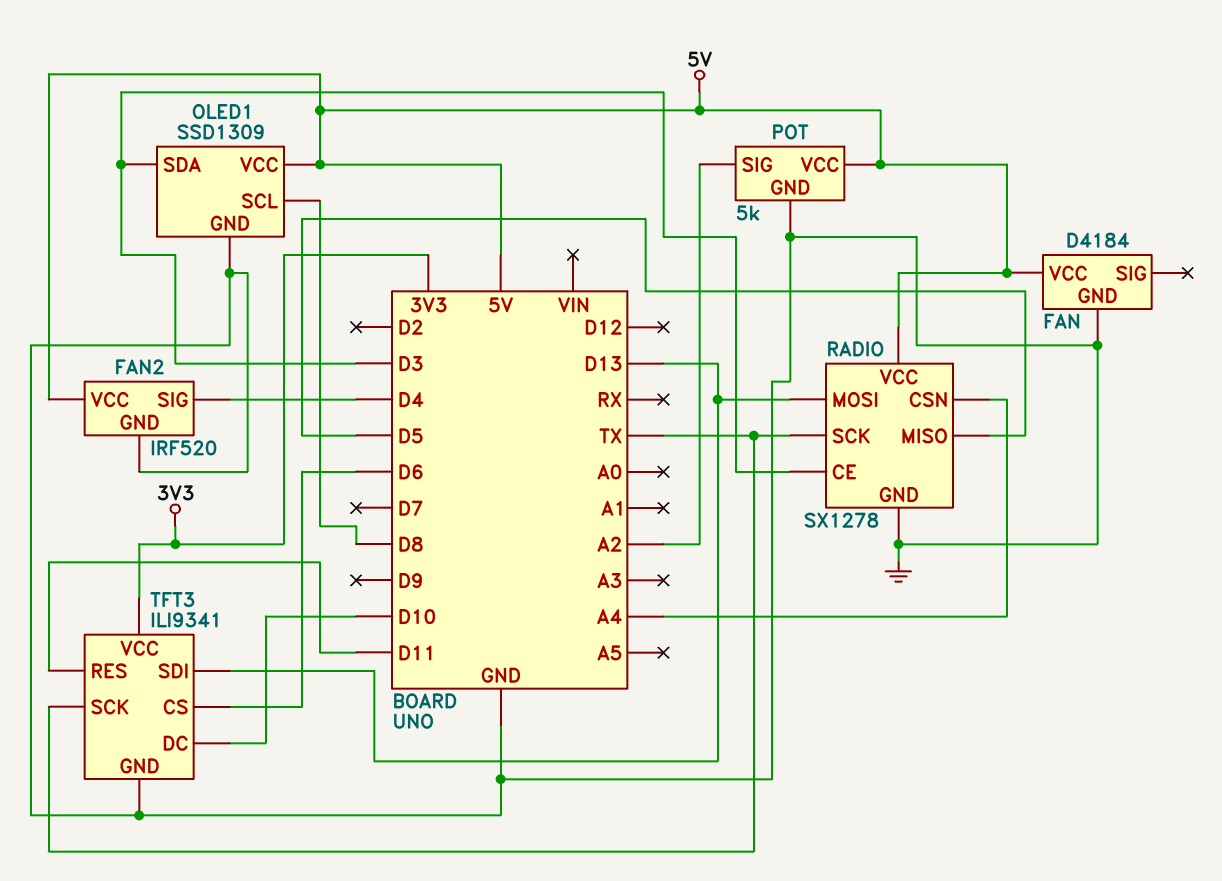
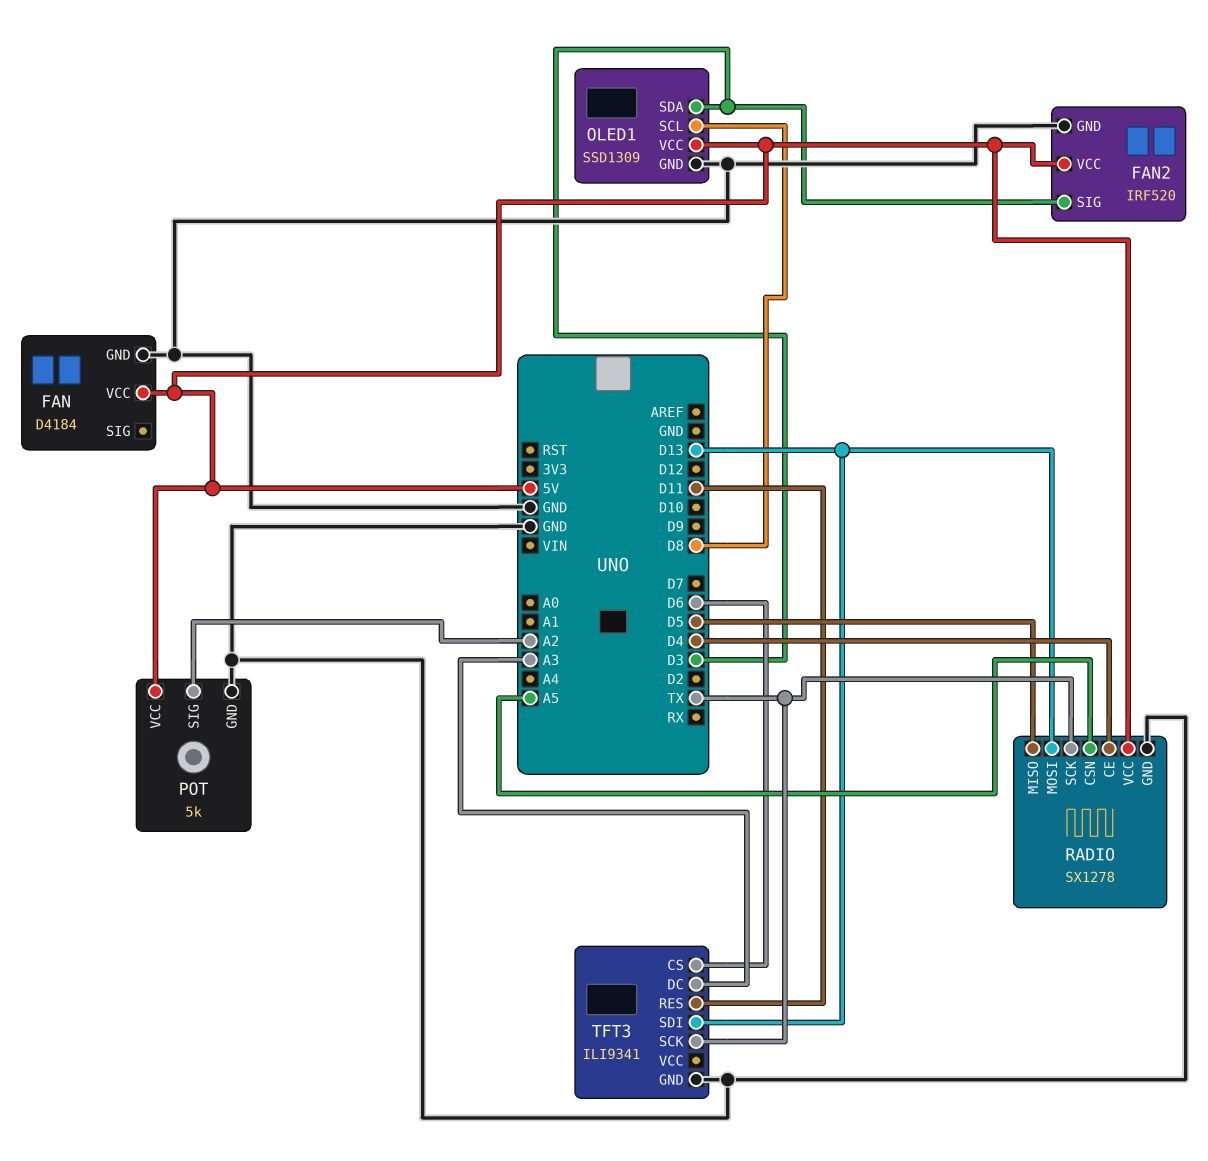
FAN2 pin SIG: D4 -> D3
RADIO pin CE: D3 -> D4
RADIO pin CSN: A4 -> A5
TFT3 pin DC: D10 -> A3
TFT3 pin VCC: 3V3 -> none

